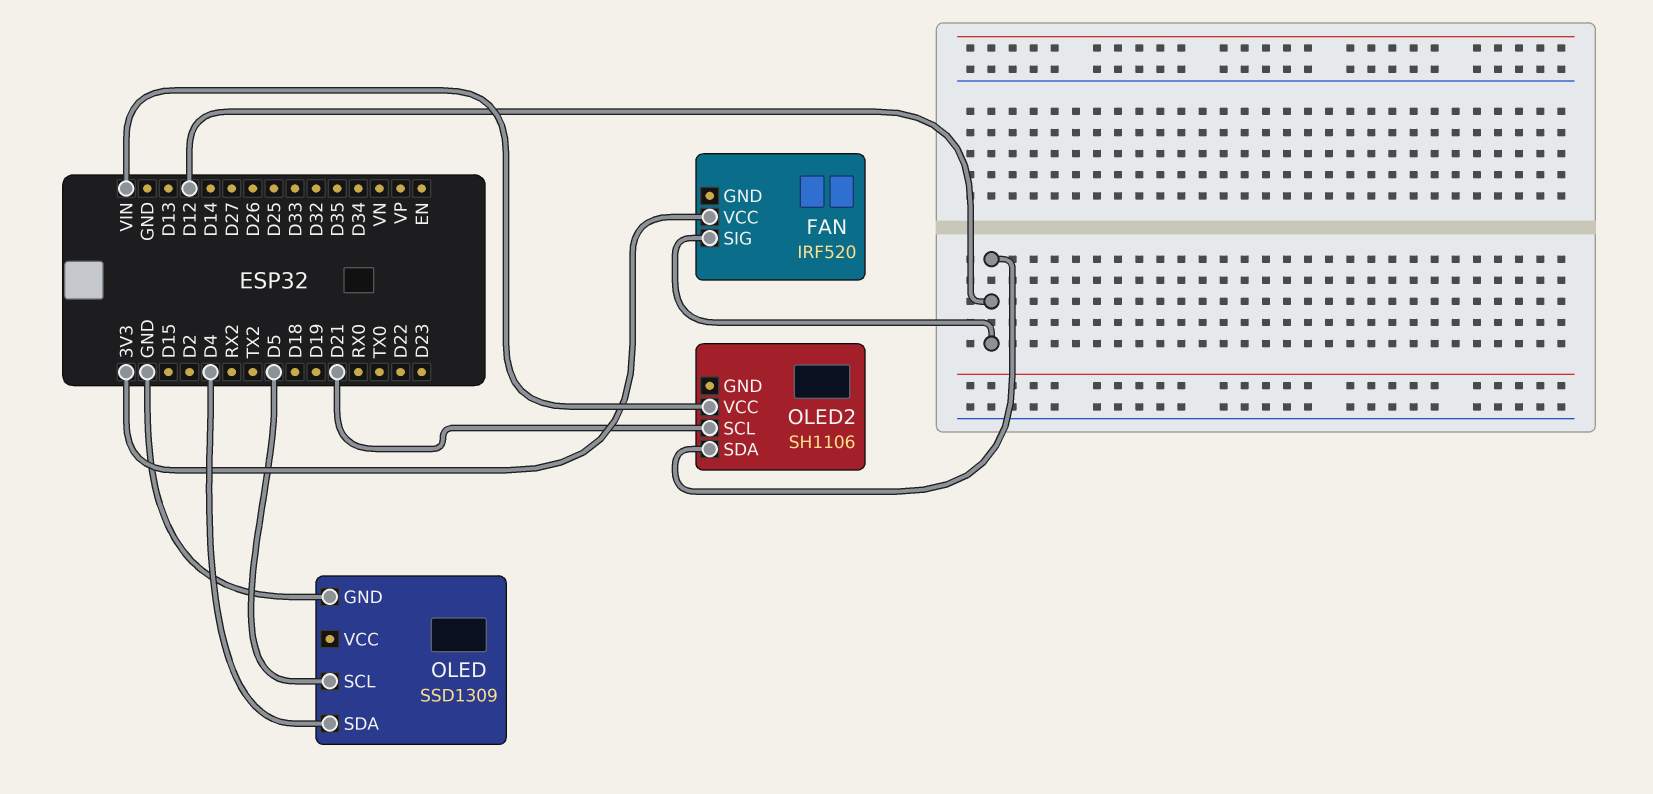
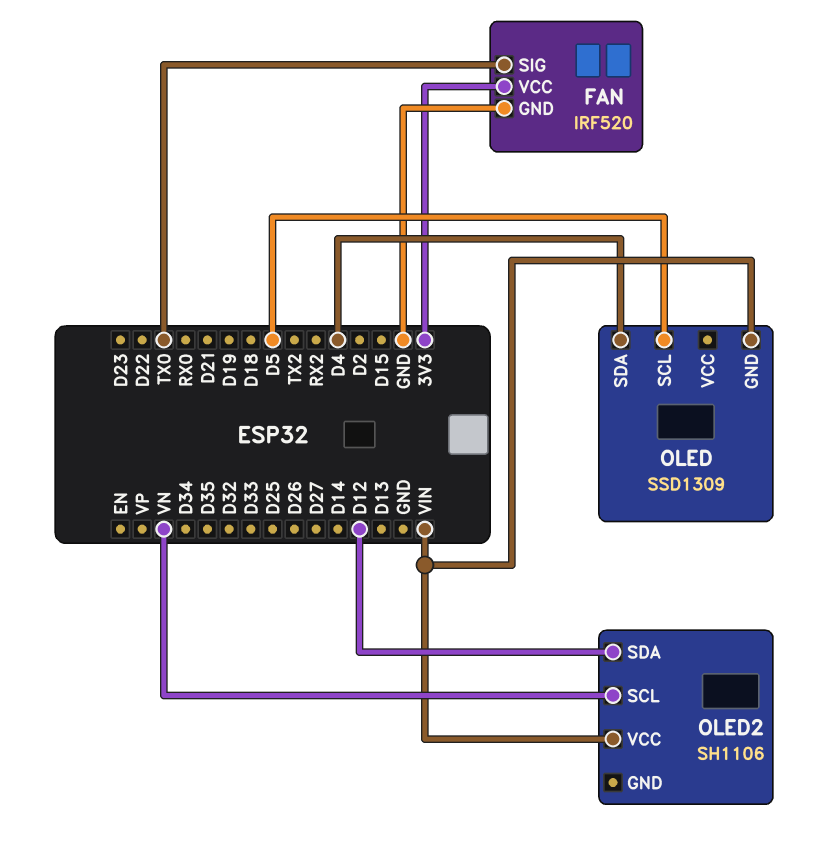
FAN pin GND: none -> GND
FAN pin SIG: D12 -> TX0
OLED pin GND: GND -> VIN
OLED2 pin SCL: D21 -> VN

